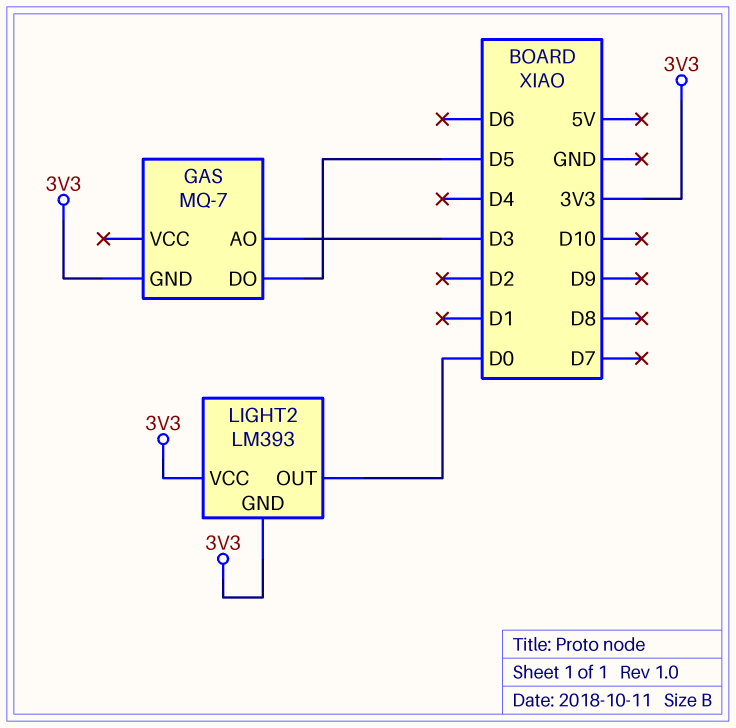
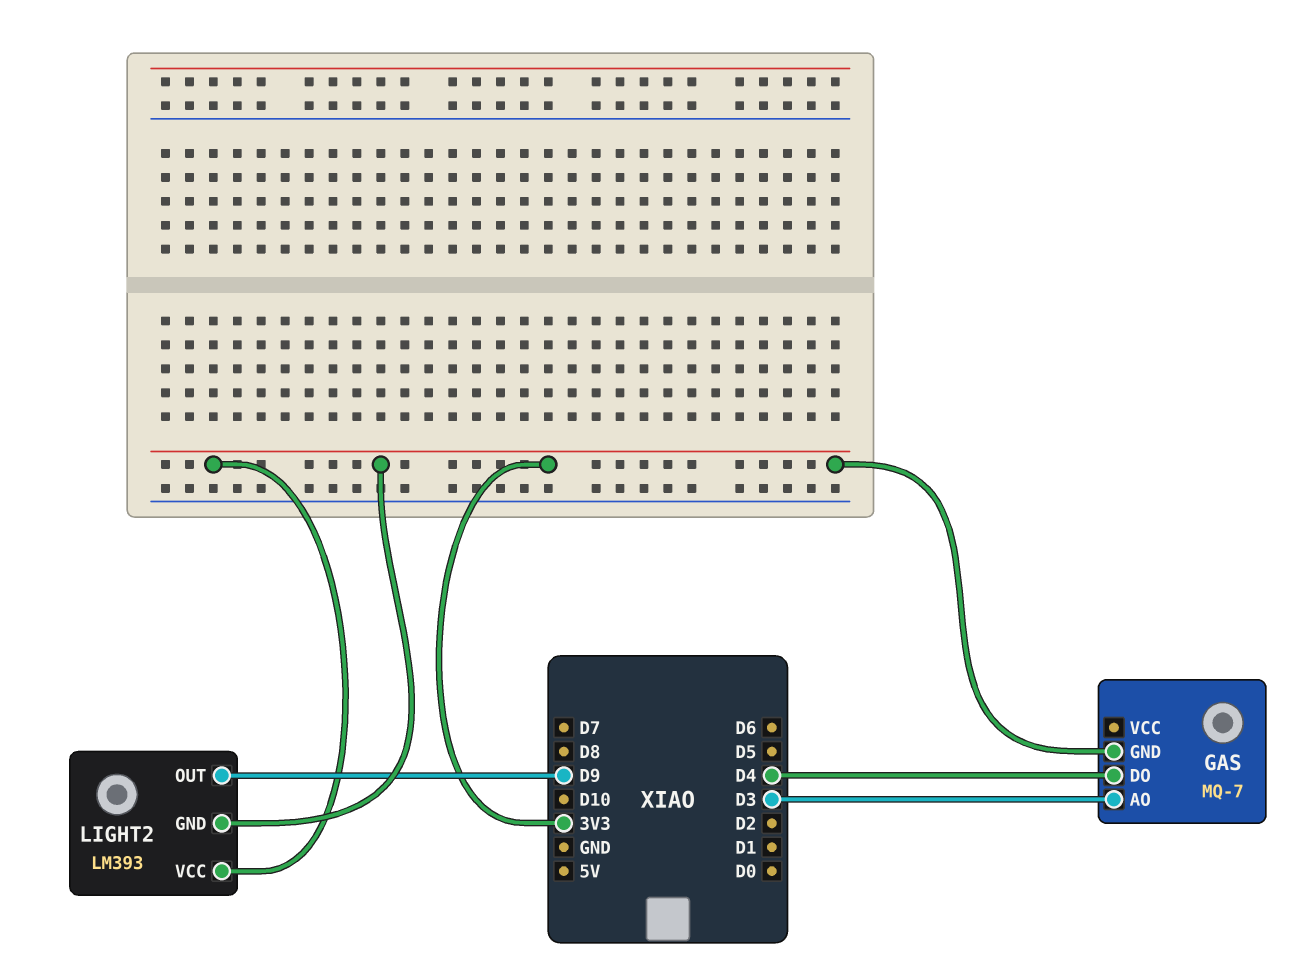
GAS pin DO: D5 -> D4
LIGHT2 pin OUT: D0 -> D9

